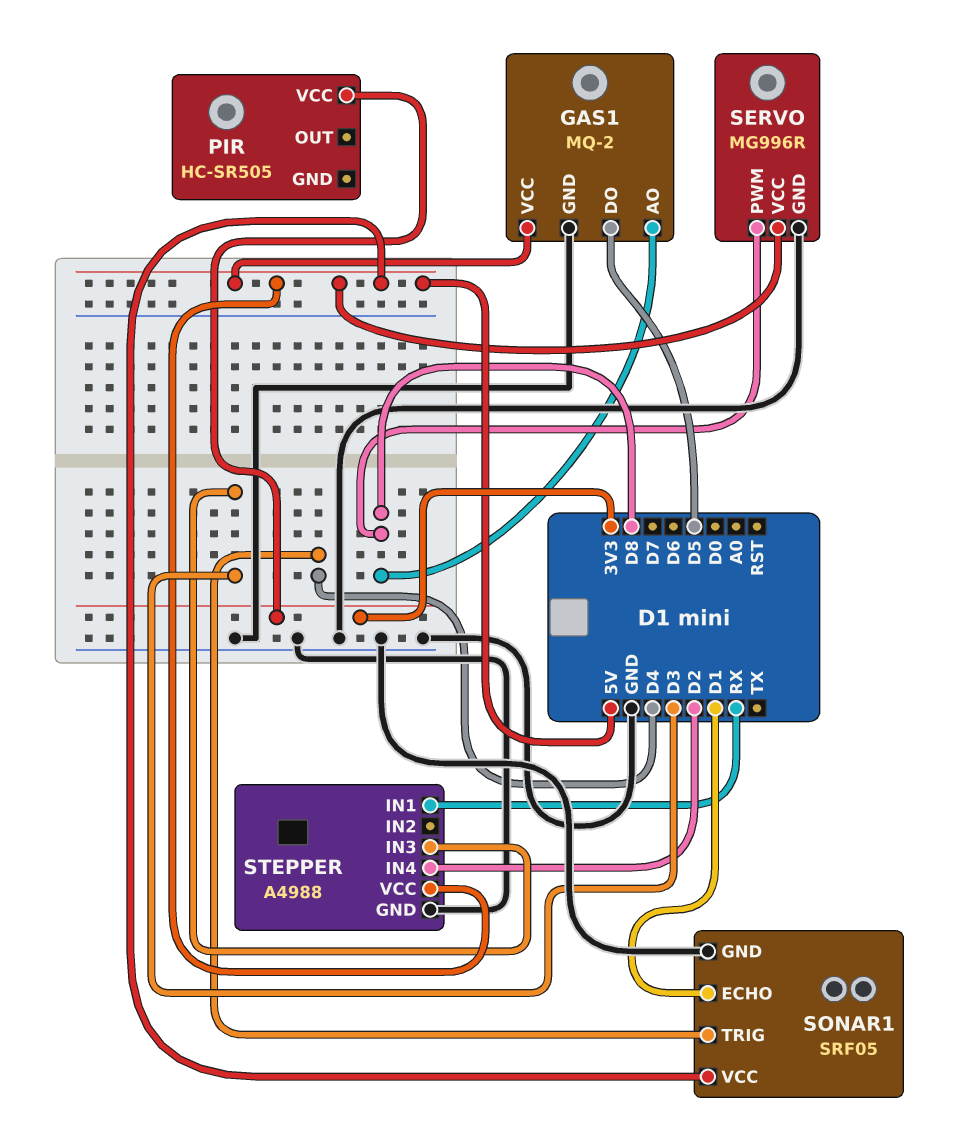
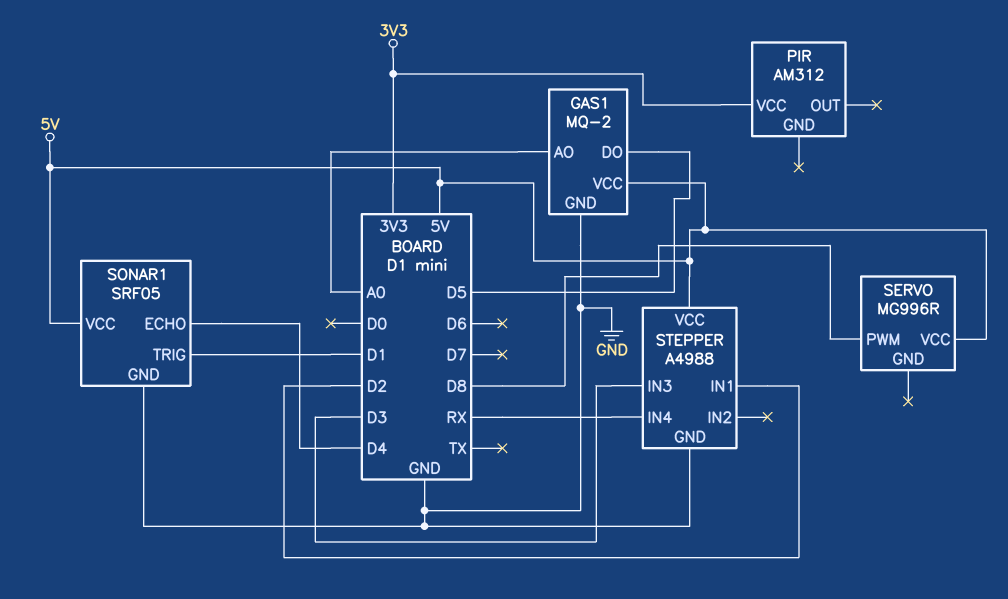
GAS1 pin AO: D8 -> A0
PIR: HC-SR505 -> AM312
SERVO pin GND: GND -> none
SONAR1 pin ECHO: D1 -> D4
SONAR1 pin TRIG: D4 -> D1
STEPPER pin IN1: RX -> D2
STEPPER pin IN4: D2 -> RX

